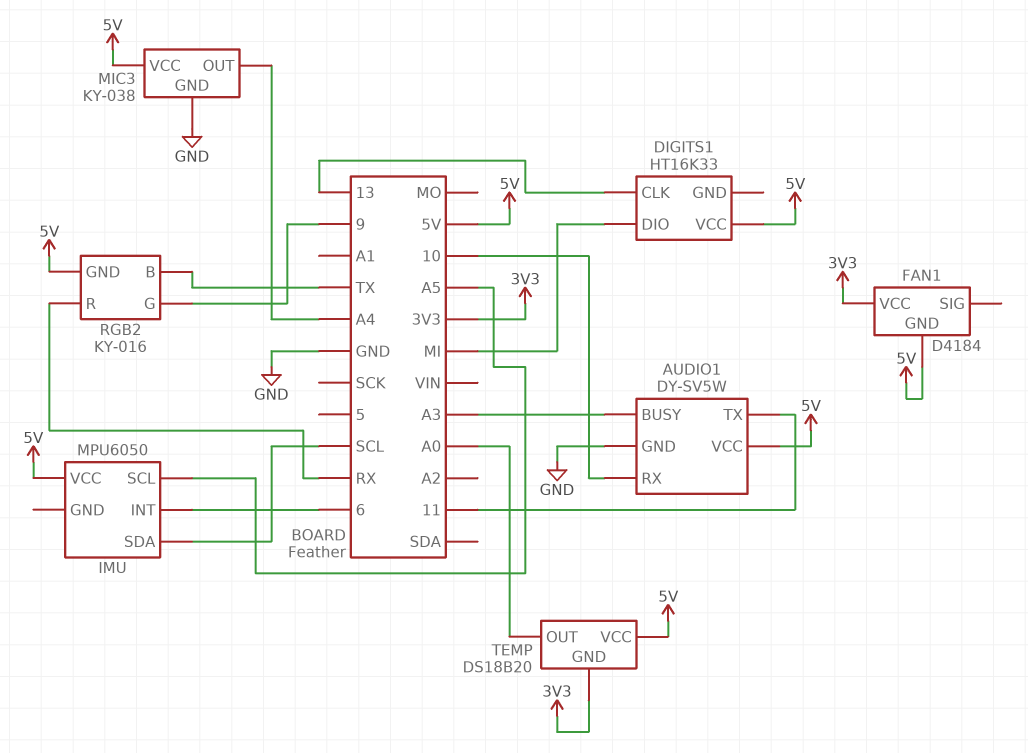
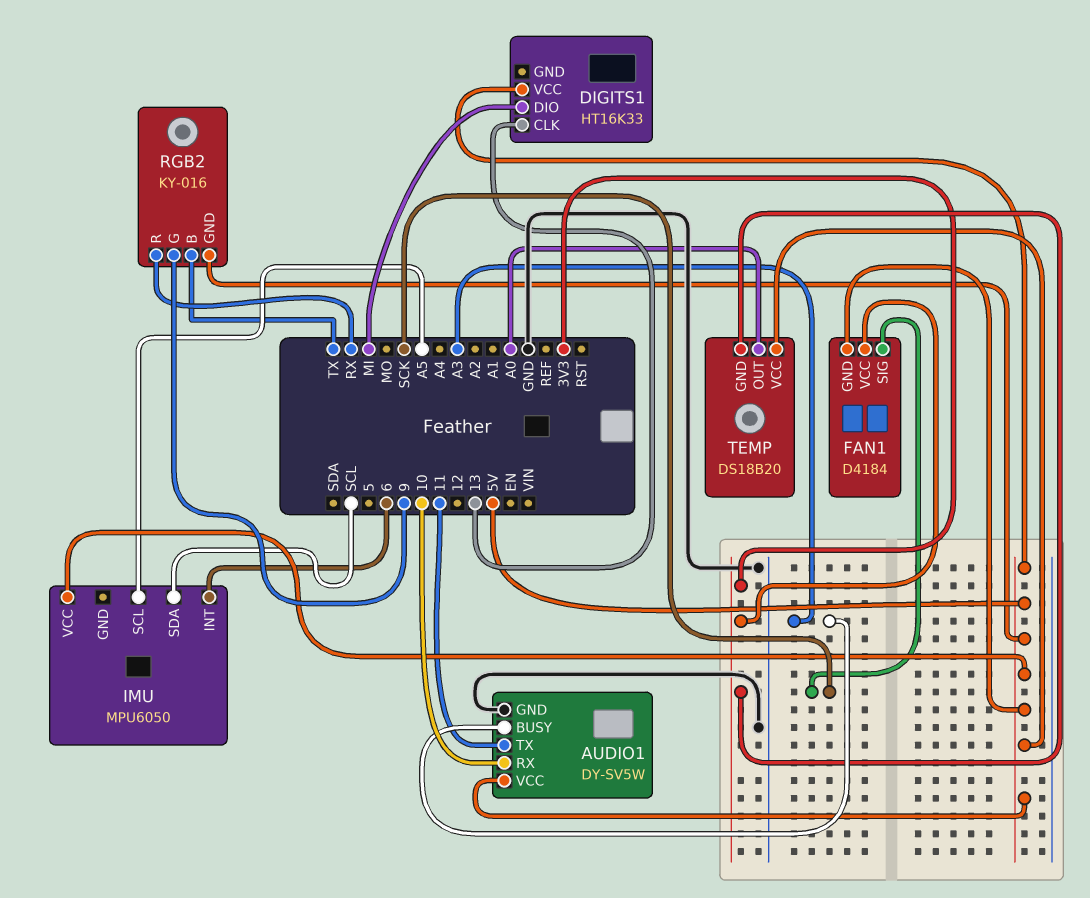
FAN1 pin SIG: none -> SCK
MIC3: KY-038 -> none
MIC3 pin GND: GND -> none
MIC3 pin OUT: A4 -> none
MIC3 pin VCC: 5V -> none

